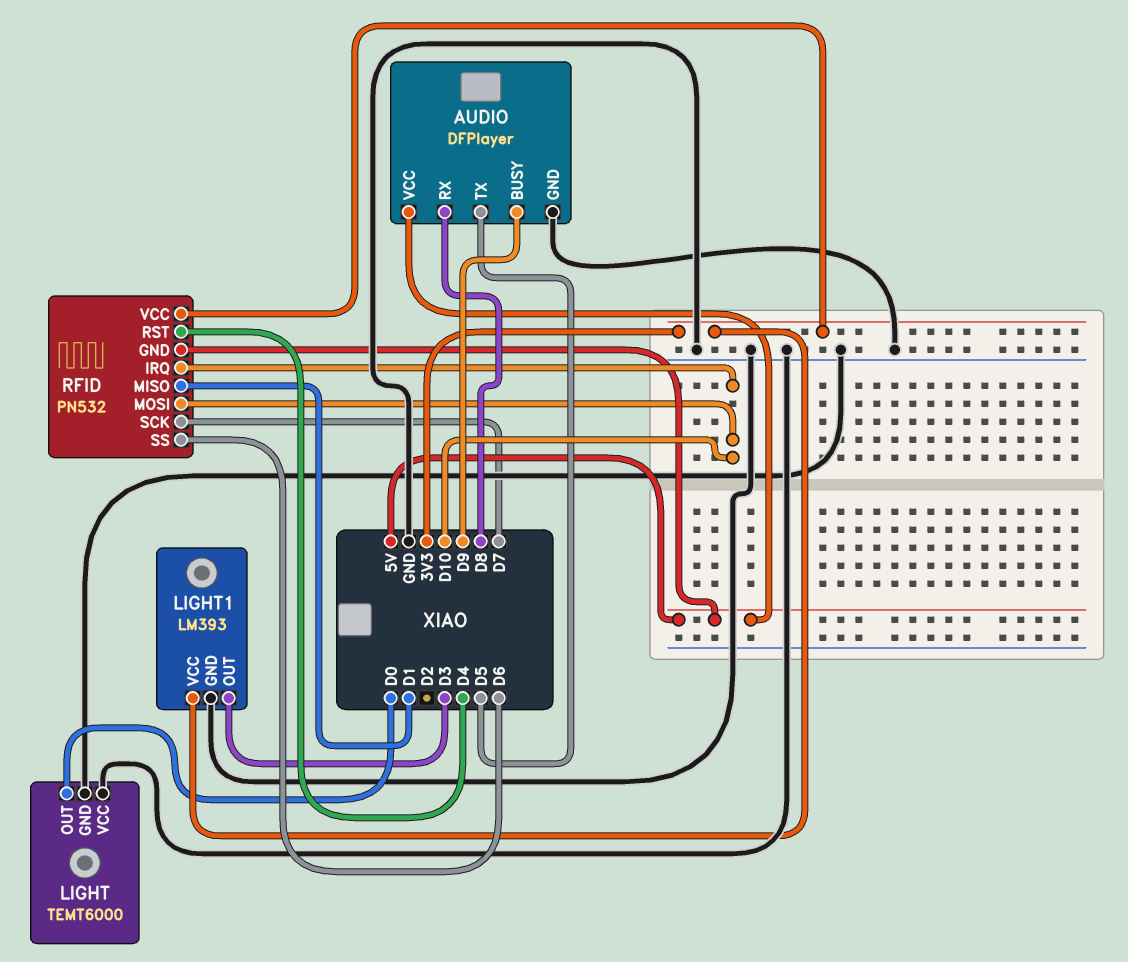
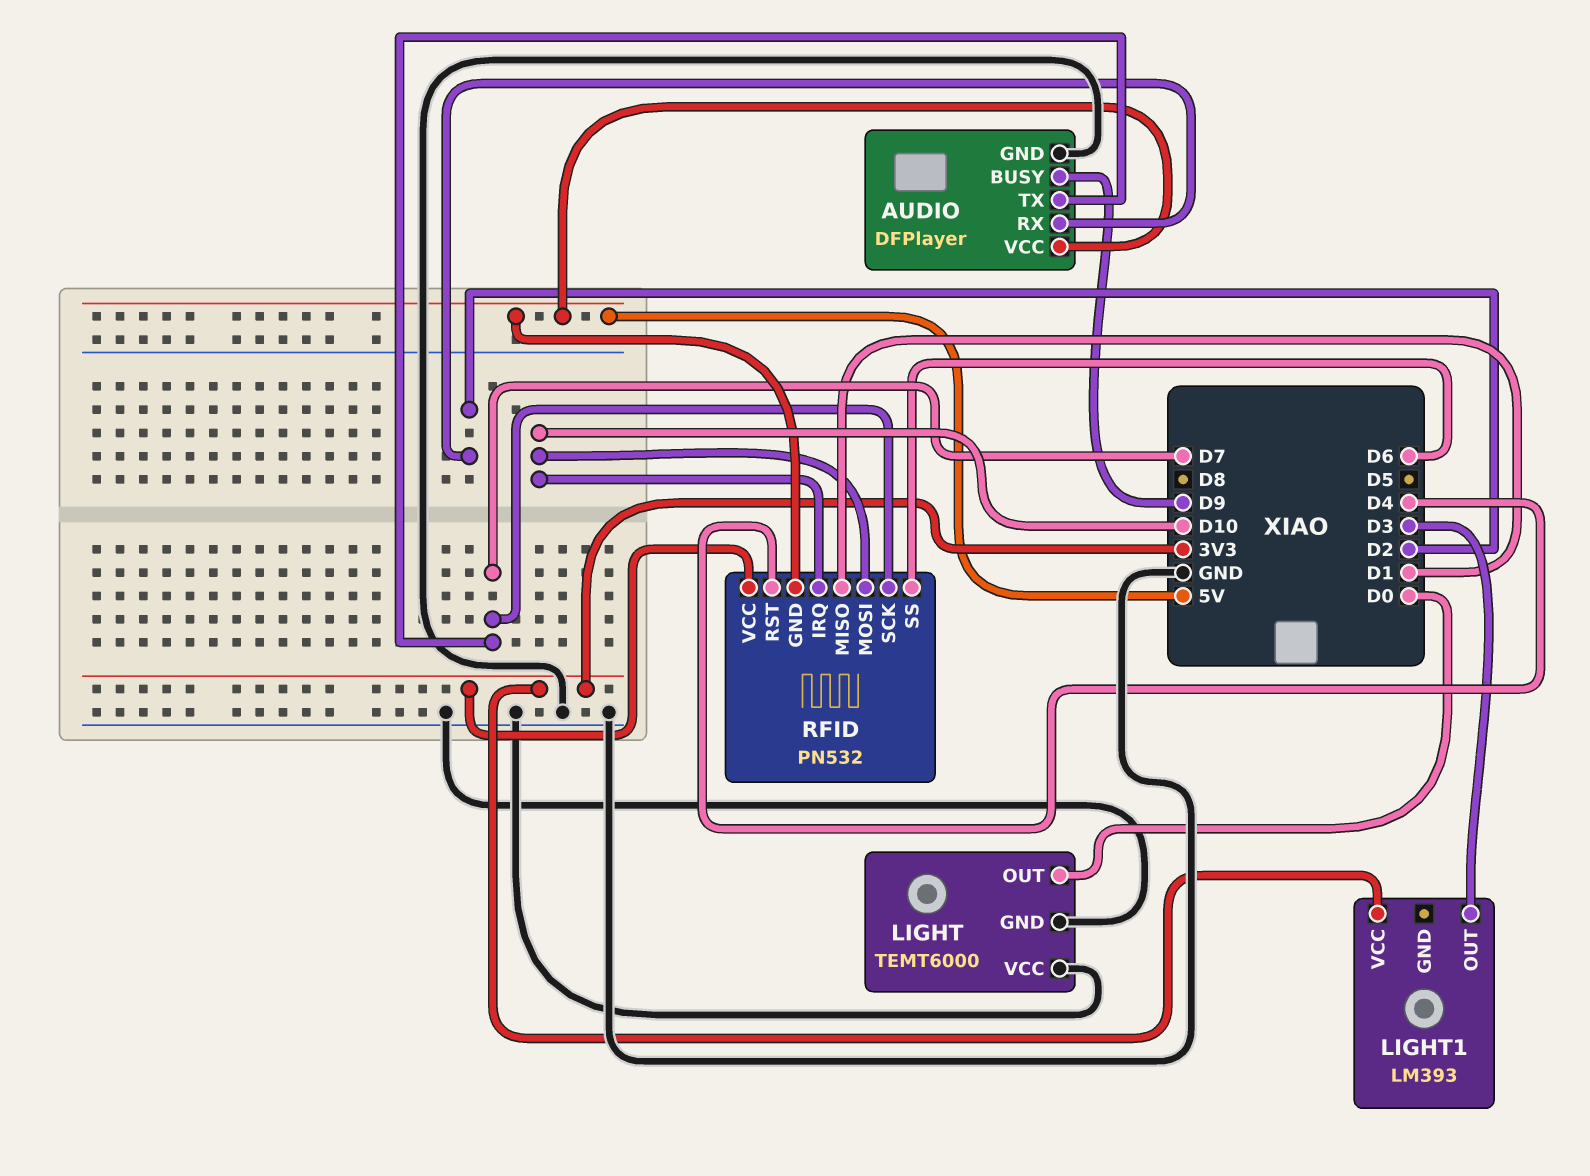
AUDIO pin RX: D8 -> D2
AUDIO pin TX: D5 -> D7
LIGHT1 pin GND: GND -> none

